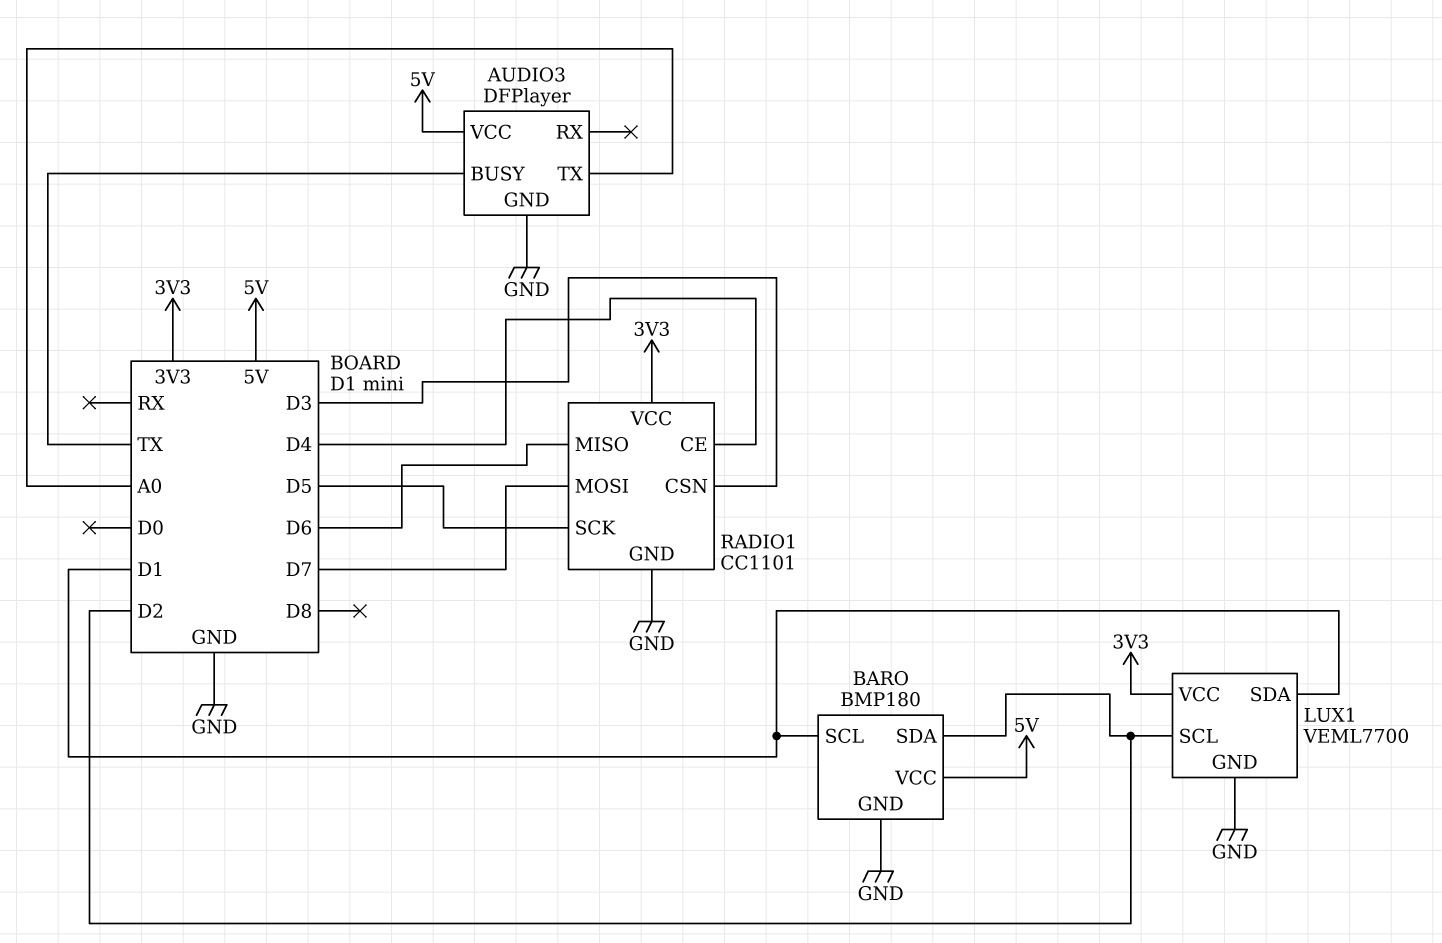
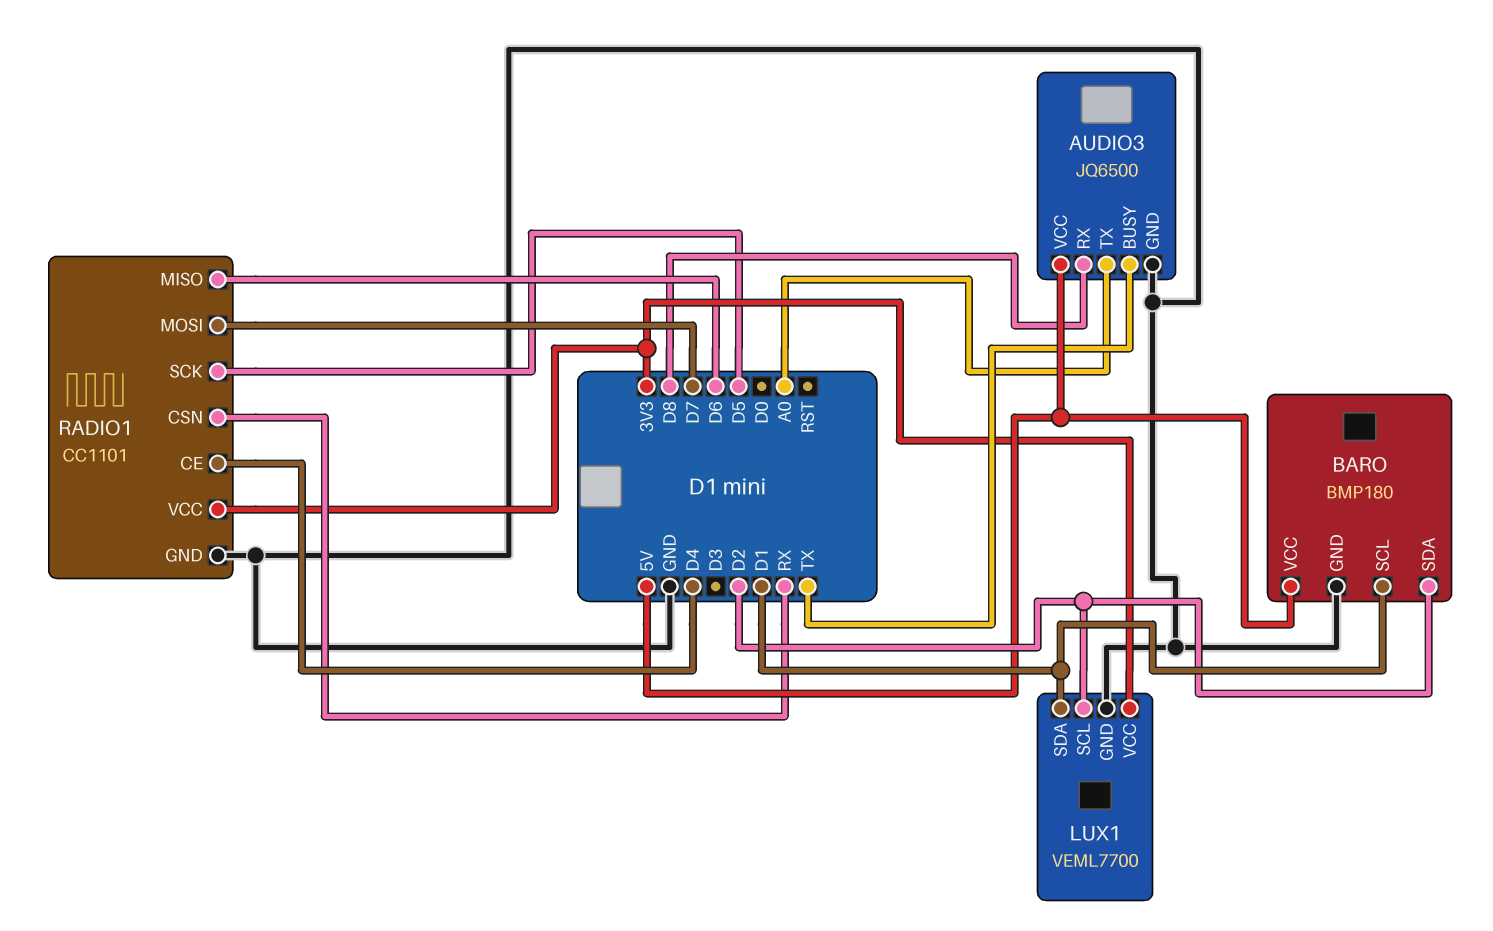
AUDIO3: DFPlayer -> JQ6500
AUDIO3 pin RX: none -> D8
RADIO1 pin CSN: D3 -> RX

